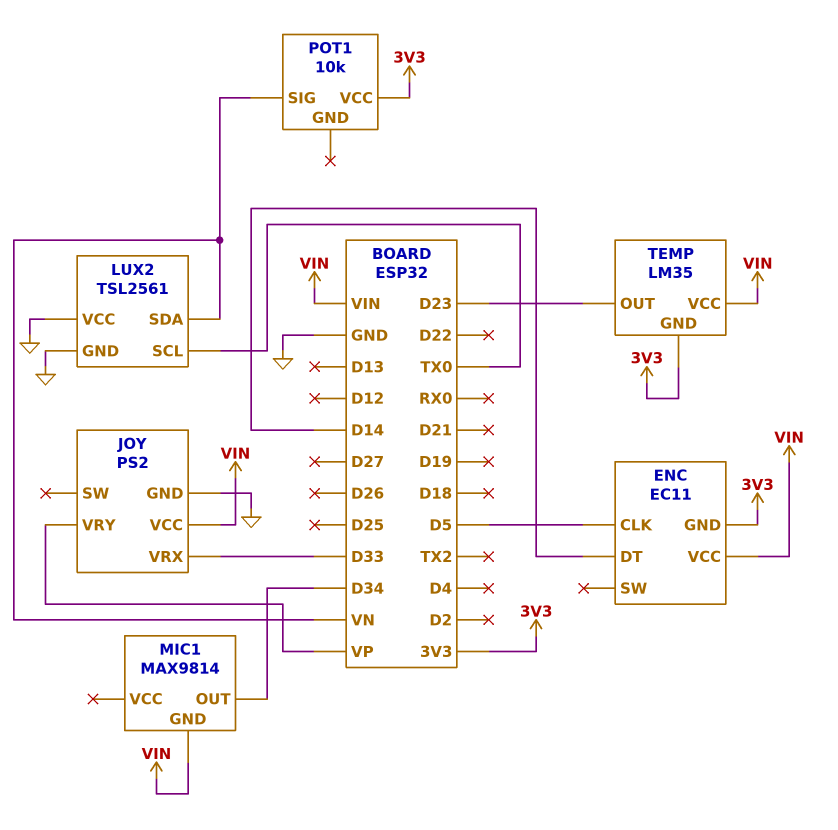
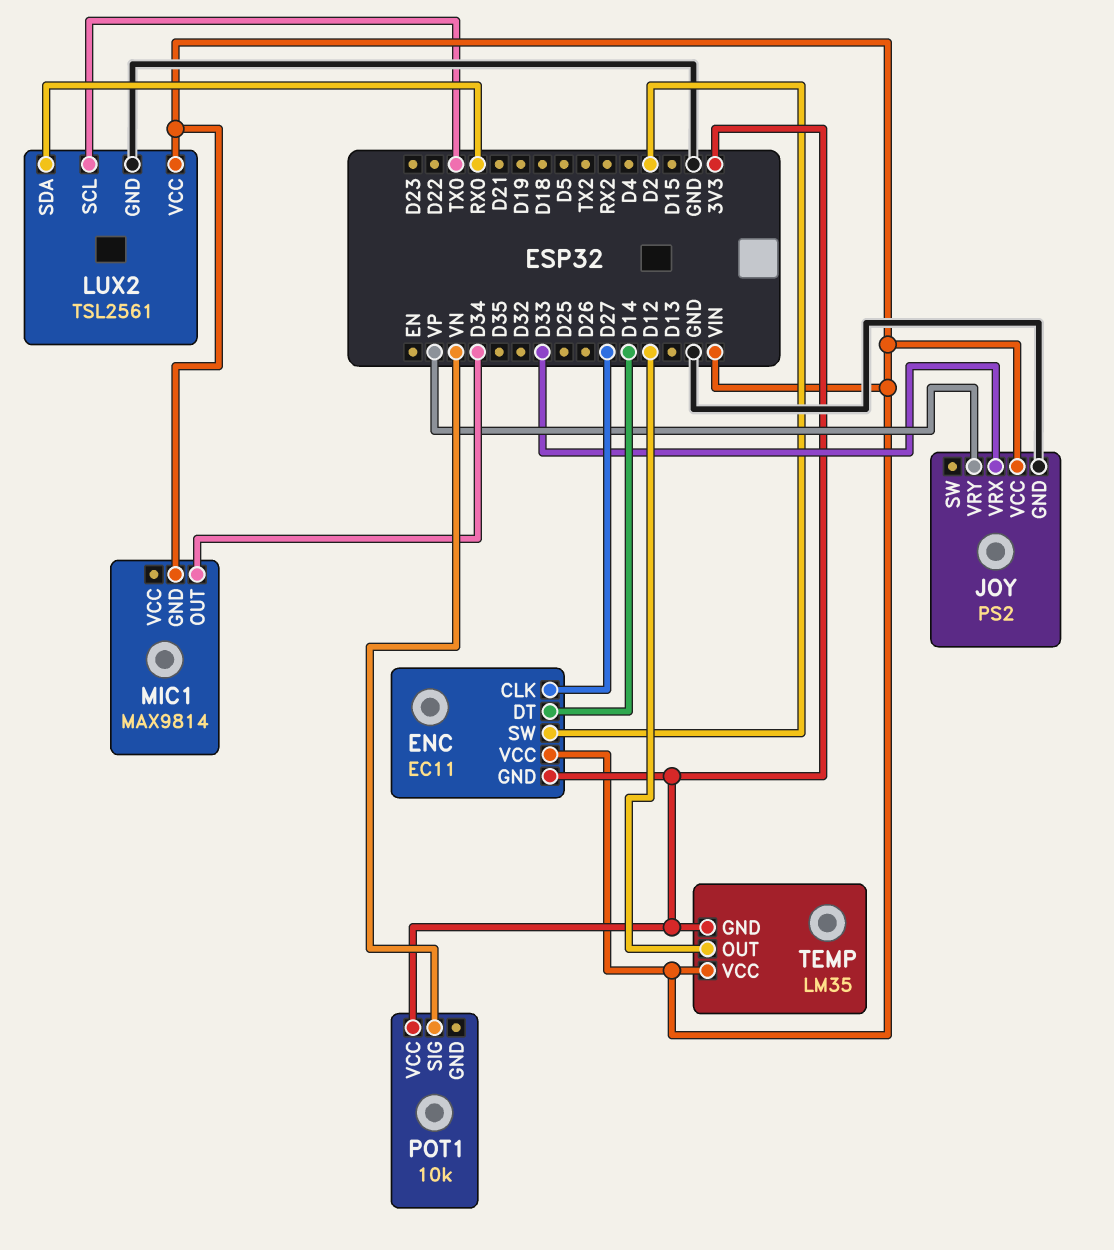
ENC pin CLK: D5 -> D27
ENC pin SW: none -> D2
LUX2 pin SDA: VN -> RX0
LUX2 pin VCC: GND -> VIN
TEMP pin OUT: D23 -> D12

